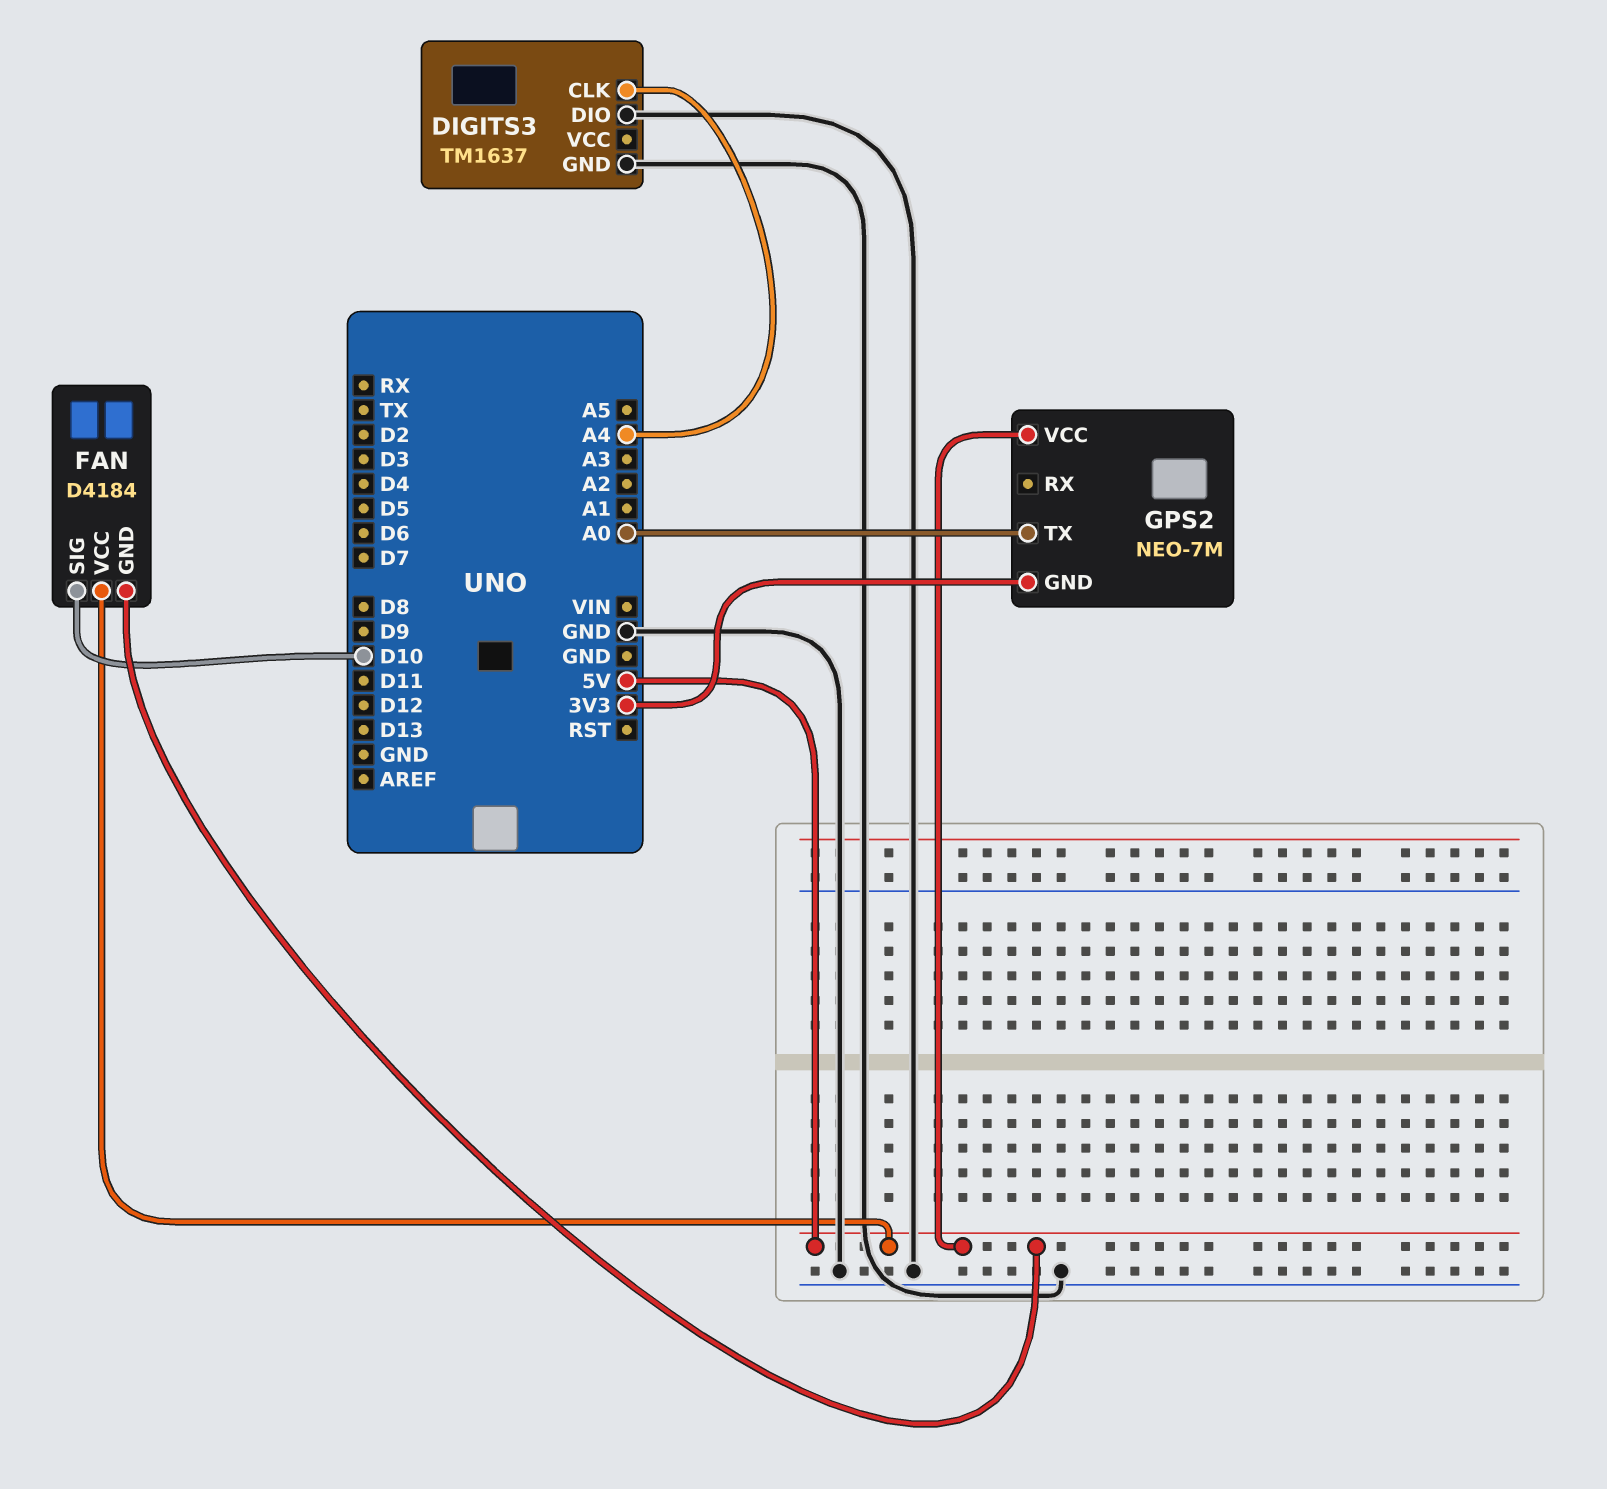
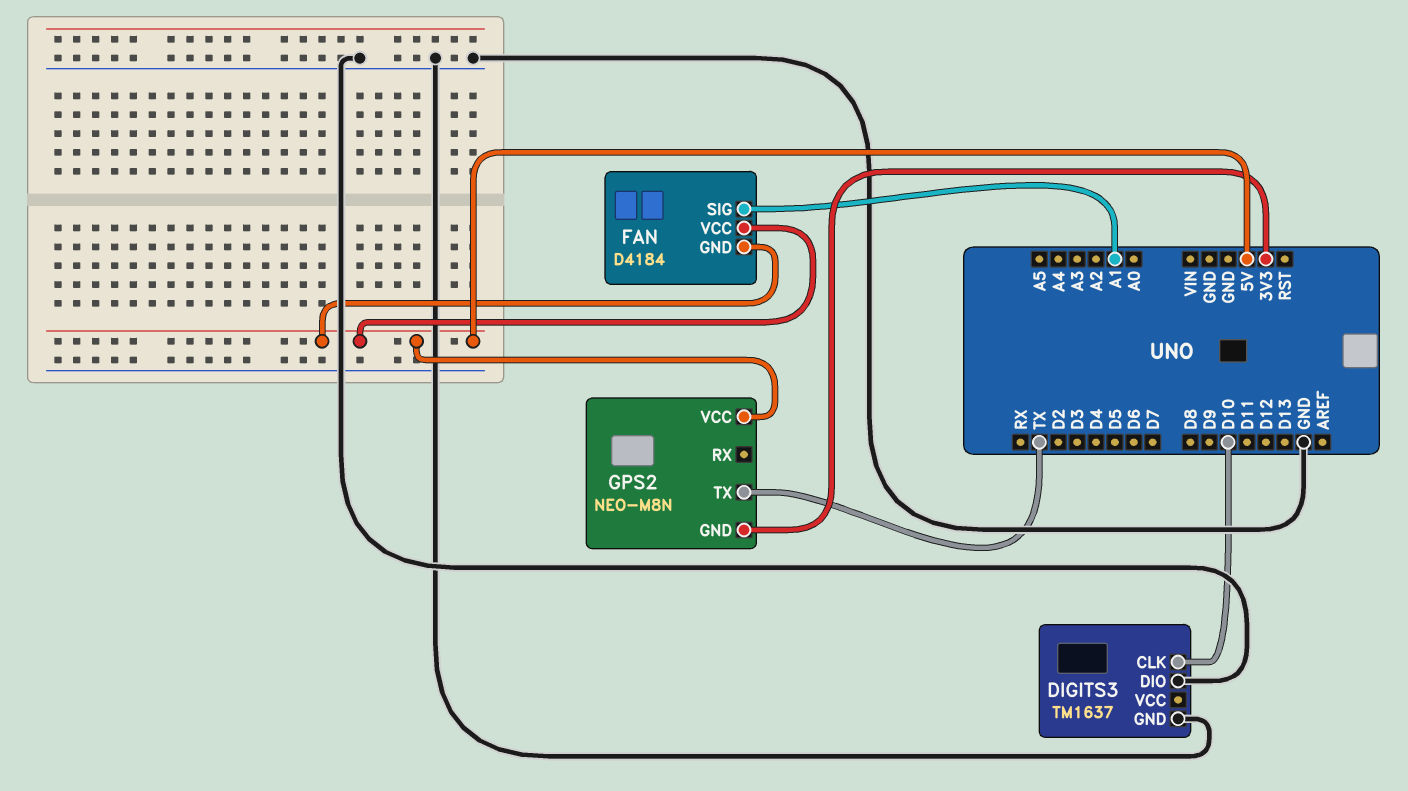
DIGITS3 pin CLK: A4 -> D10
FAN pin SIG: D10 -> A1
GPS2: NEO-7M -> NEO-M8N
GPS2 pin TX: A0 -> TX

